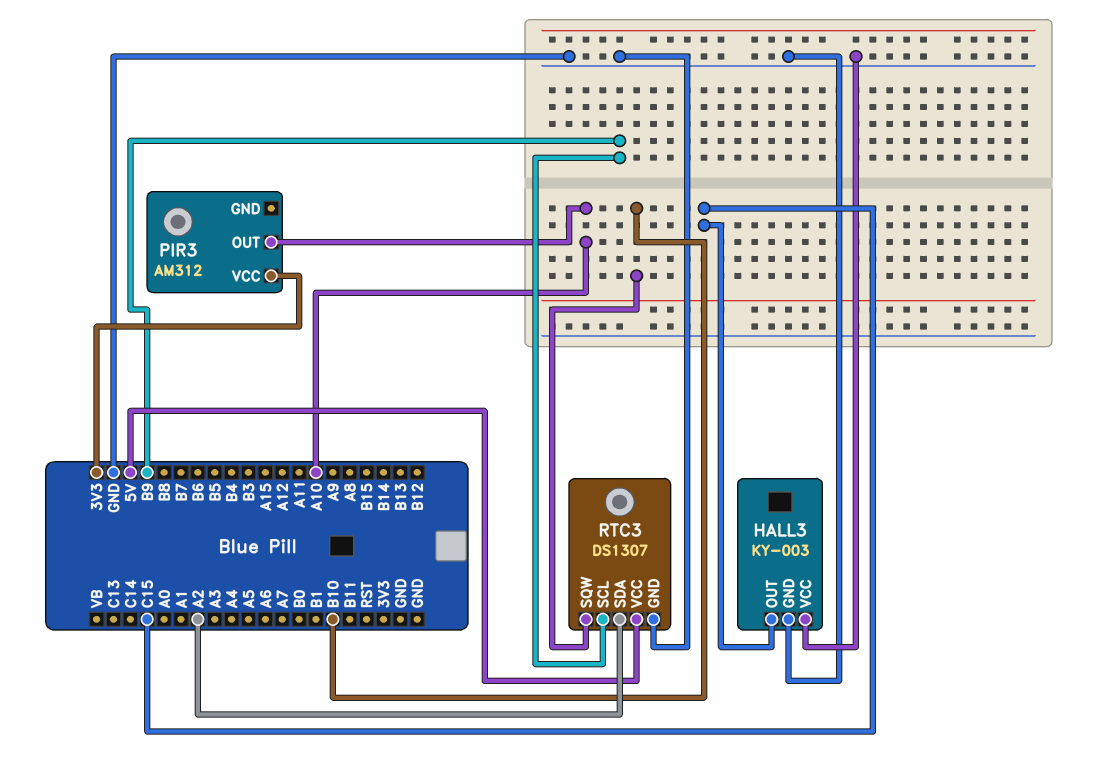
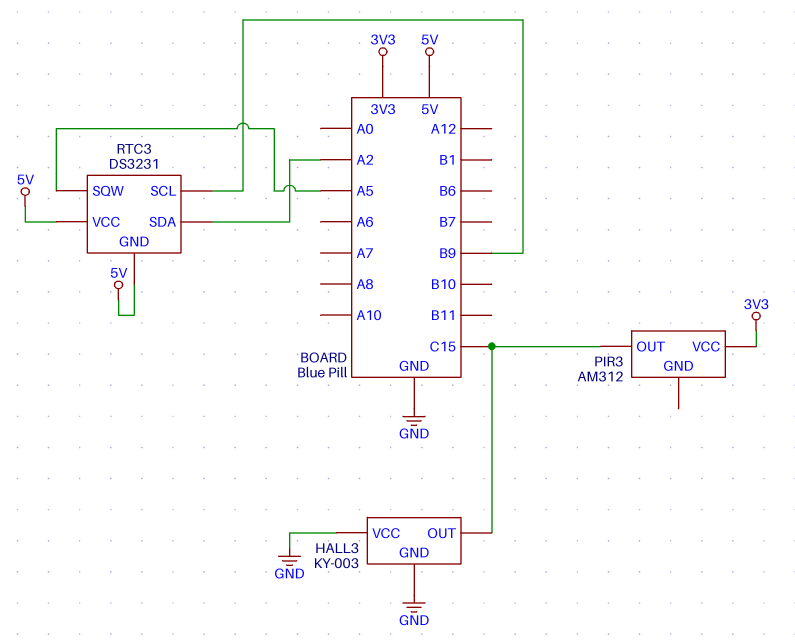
PIR3 pin OUT: A10 -> C15
RTC3: DS1307 -> DS3231
RTC3 pin GND: GND -> 5V
RTC3 pin SQW: B10 -> A5

